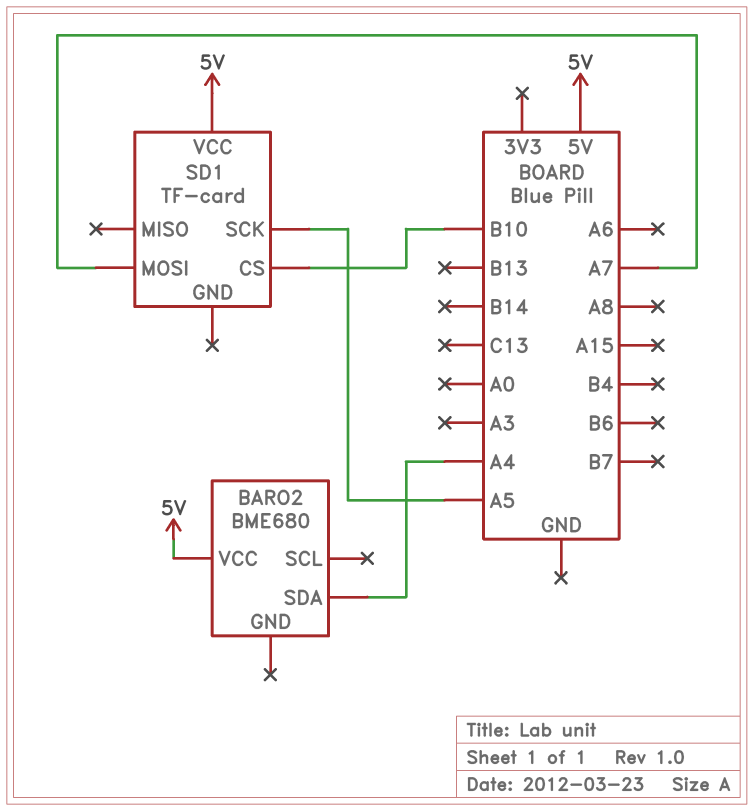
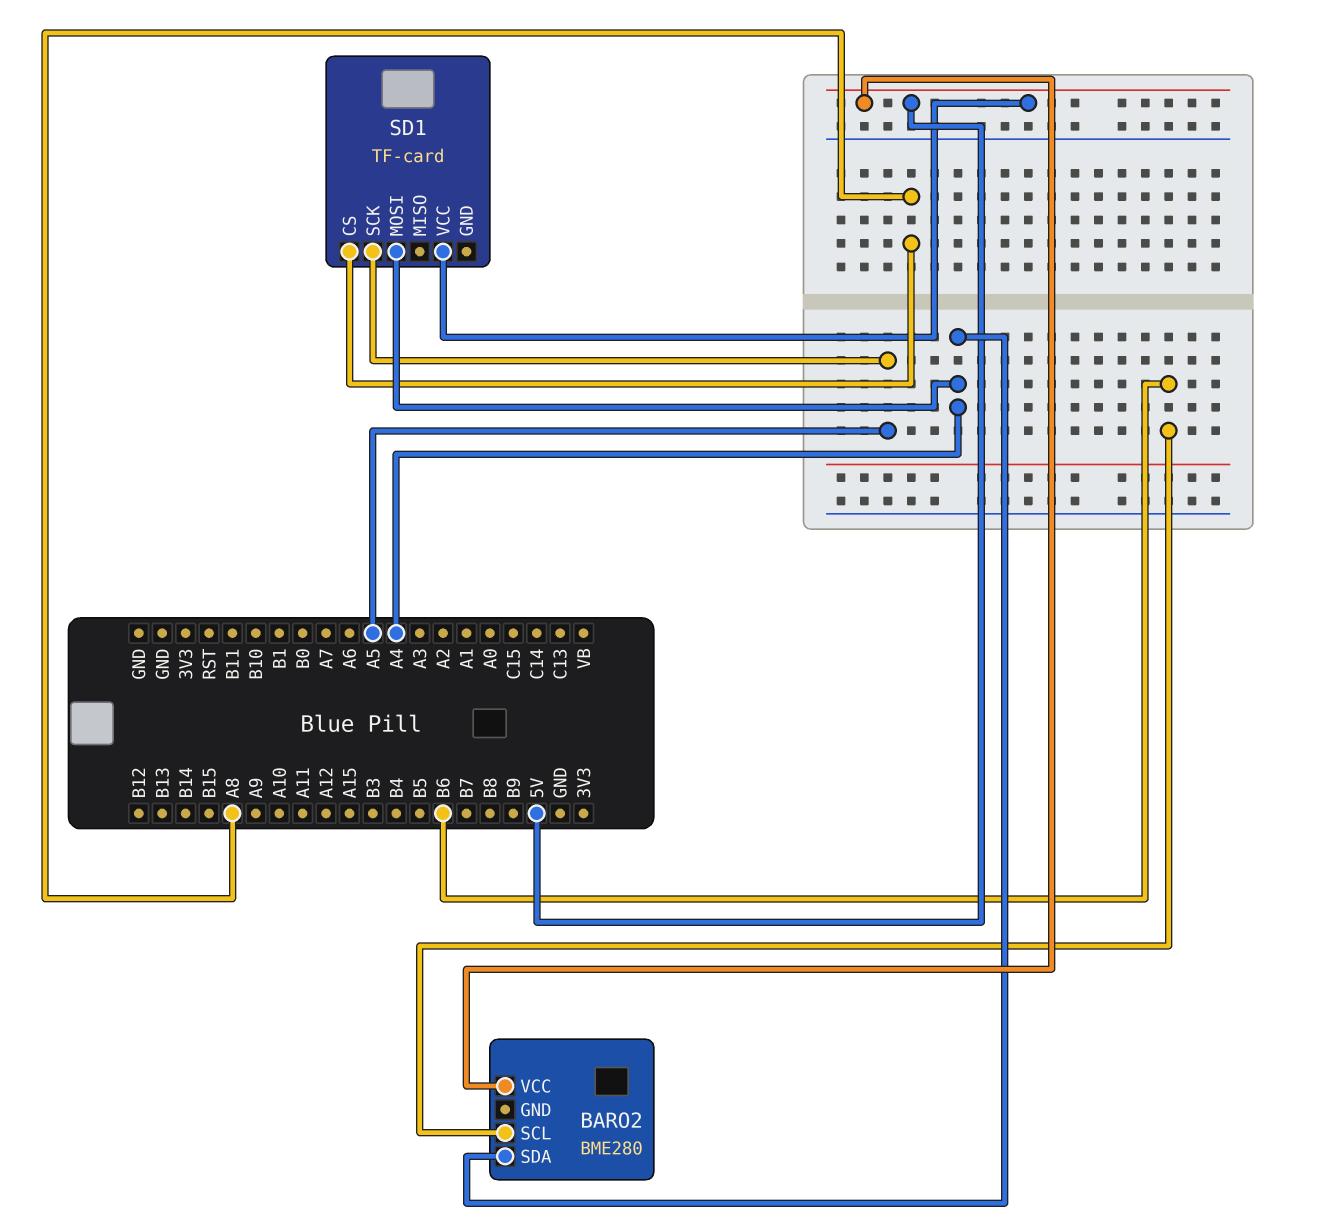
BARO2: BME680 -> BME280
BARO2 pin SCL: none -> B6
SD1 pin CS: B10 -> A8
SD1 pin MOSI: A7 -> A4

